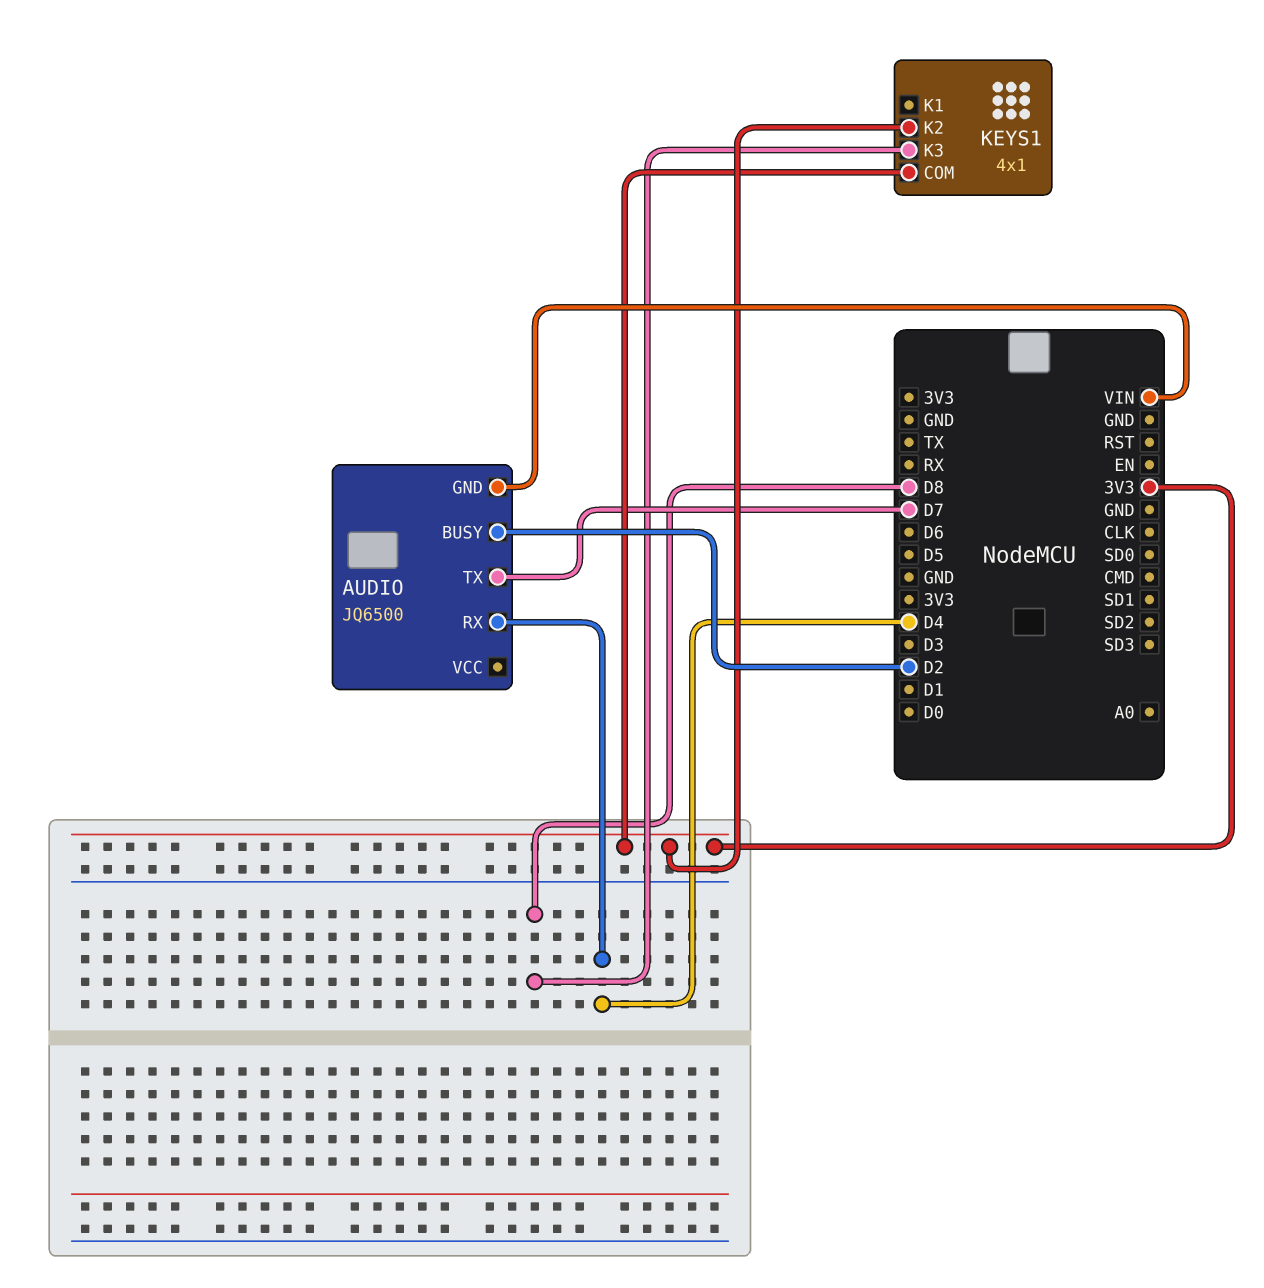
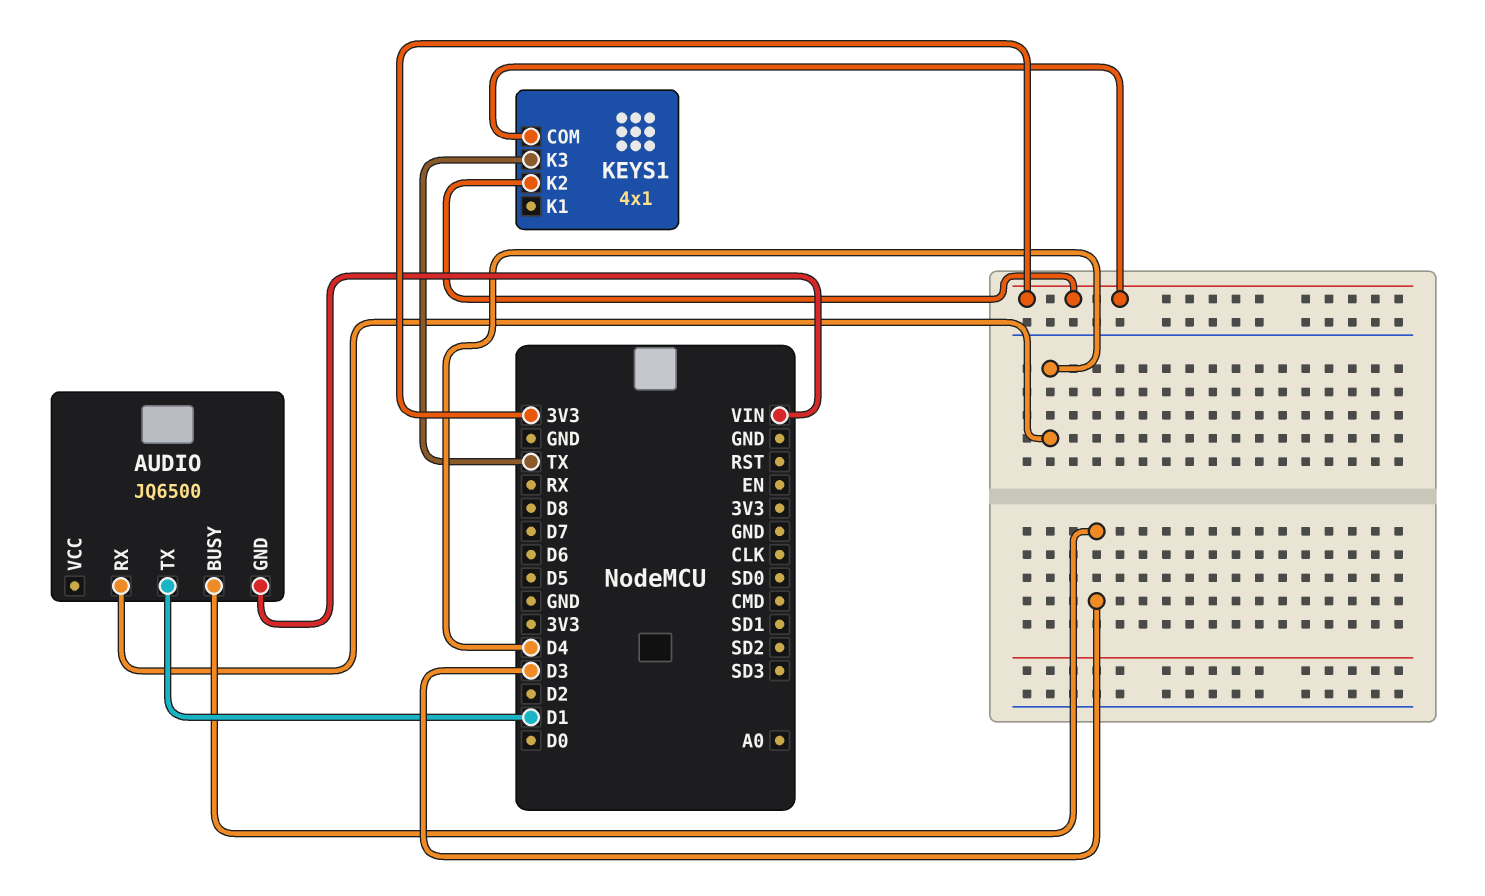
AUDIO pin BUSY: D2 -> D3
AUDIO pin TX: D7 -> D1
KEYS1 pin K3: D8 -> TX

